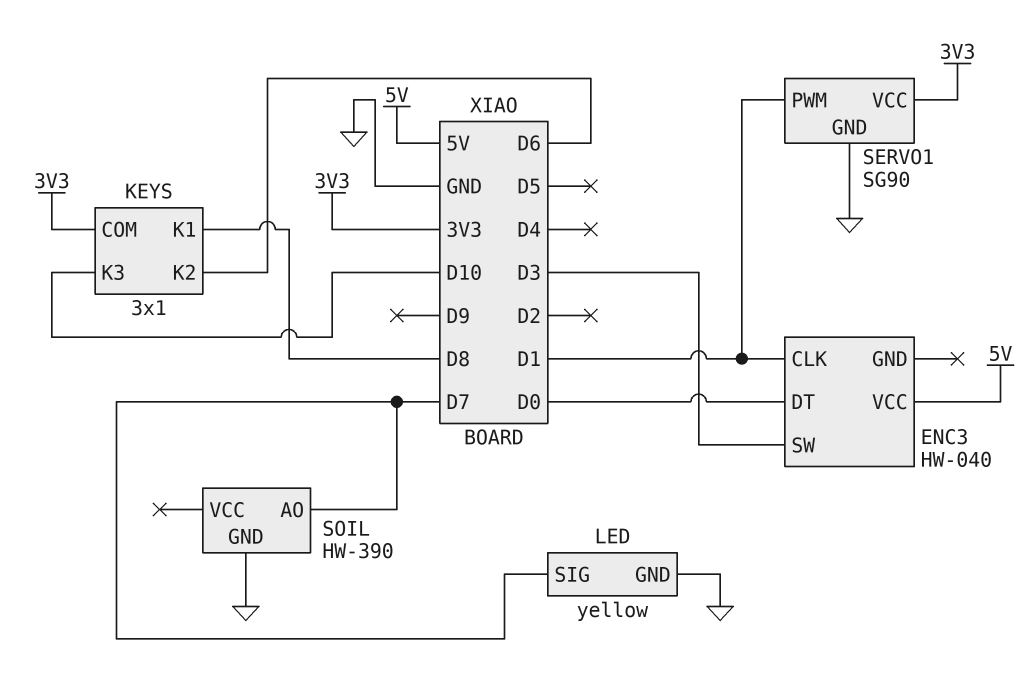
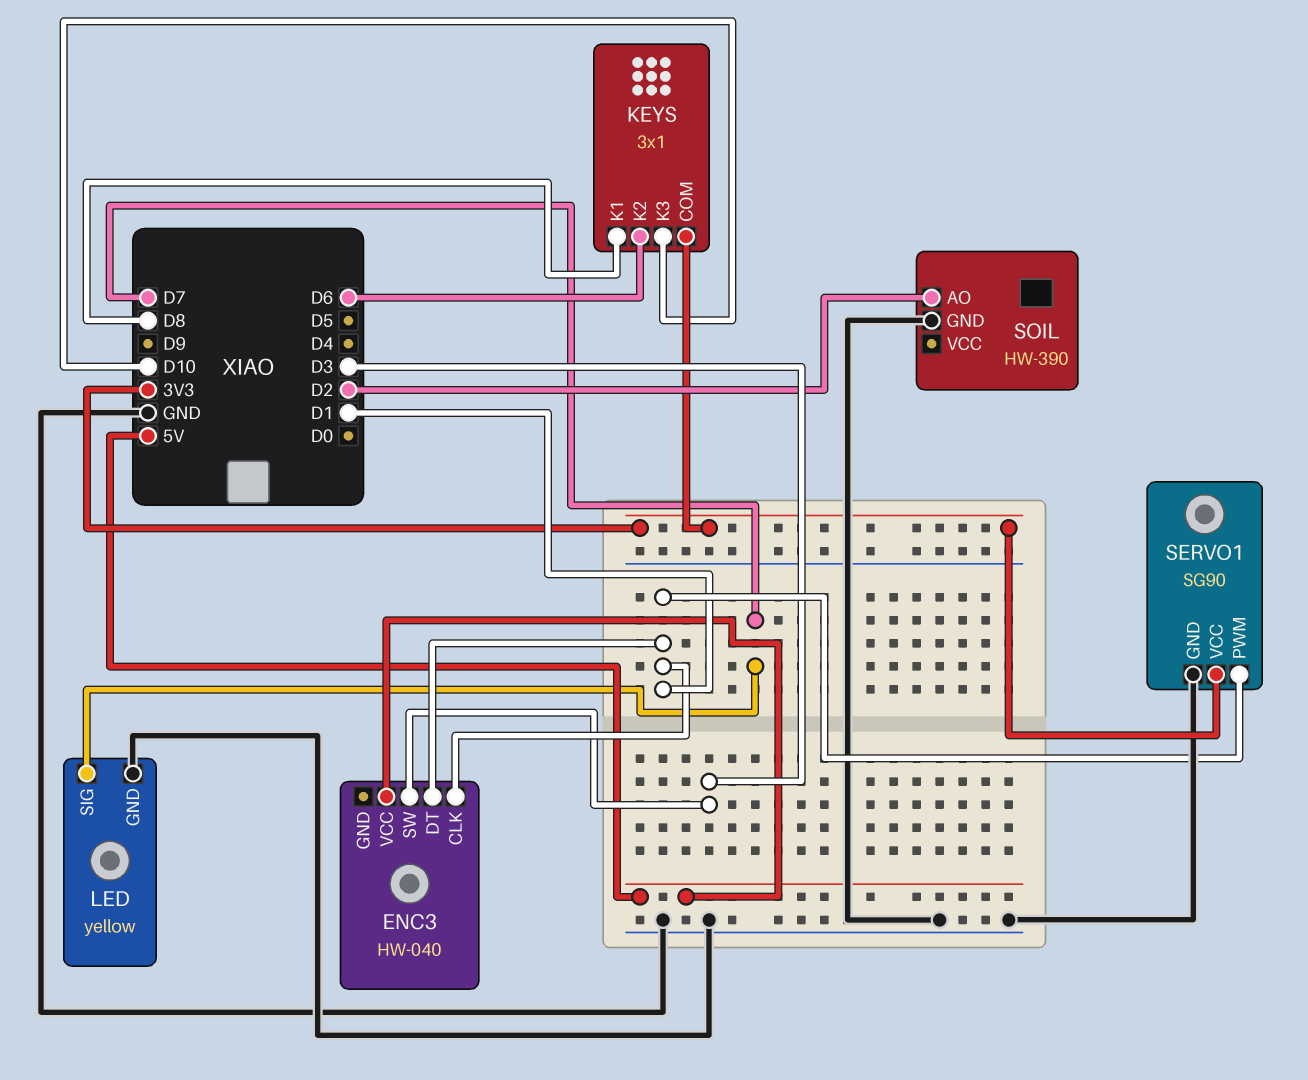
ENC3 pin DT: D0 -> D1
SOIL pin AO: D7 -> D2

